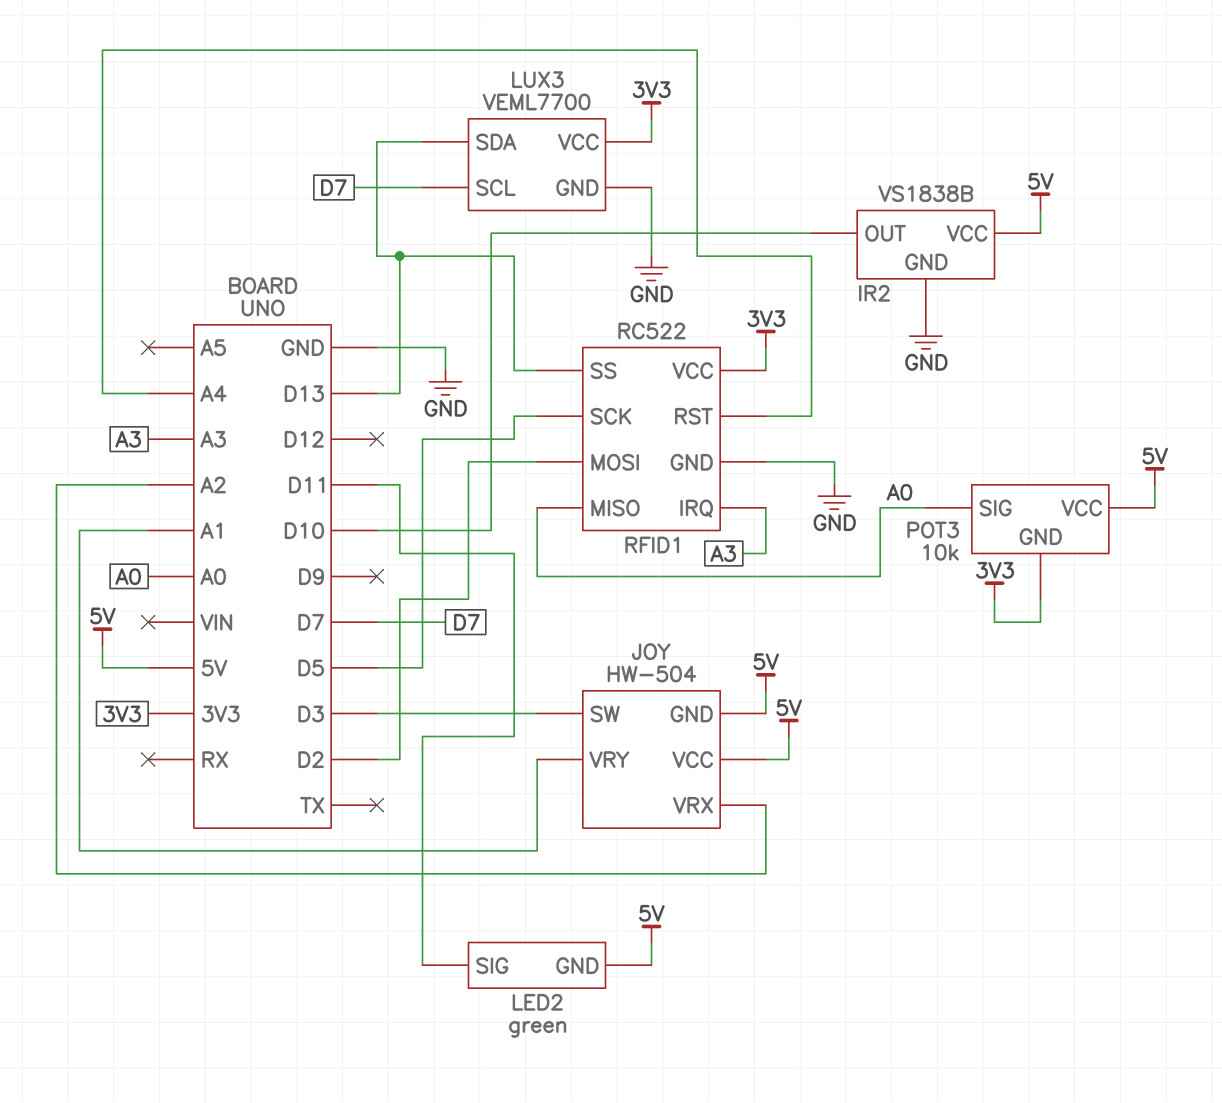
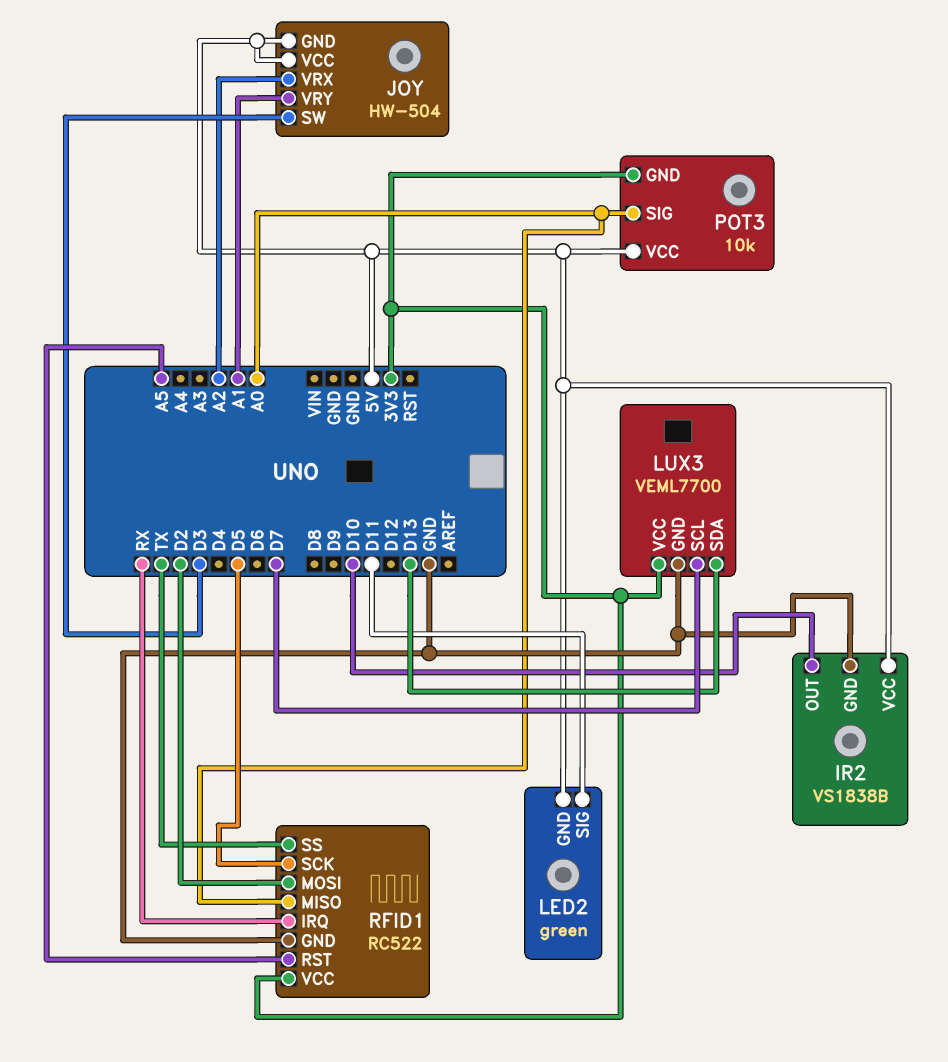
RFID1 pin IRQ: A3 -> RX
RFID1 pin RST: A4 -> A5
RFID1 pin SS: D13 -> TX

